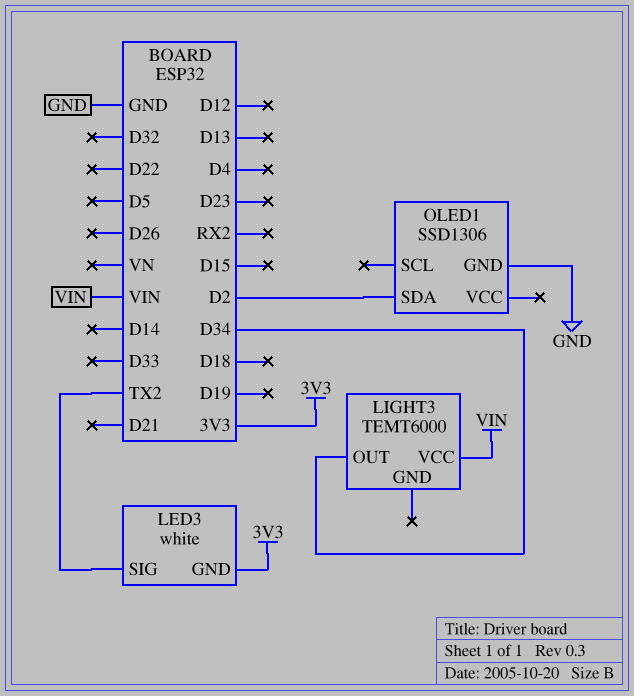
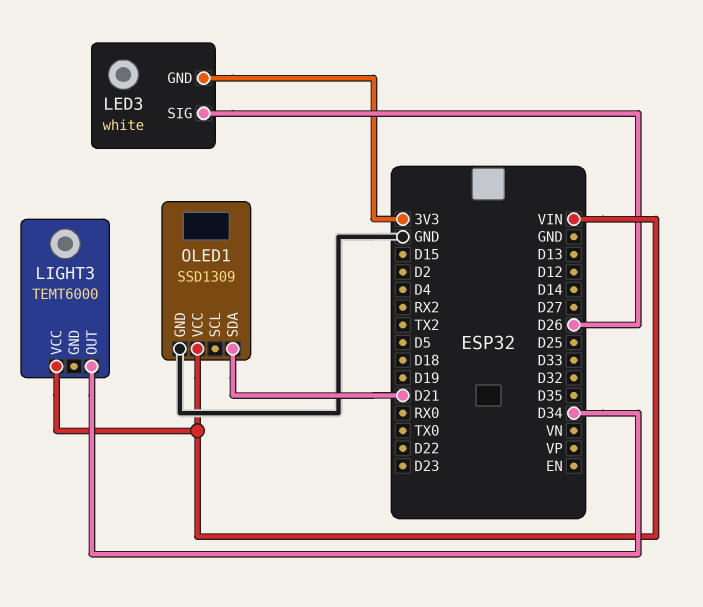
LED3 pin SIG: TX2 -> D26
OLED1: SSD1306 -> SSD1309
OLED1 pin SDA: D2 -> D21
OLED1 pin VCC: none -> VIN

